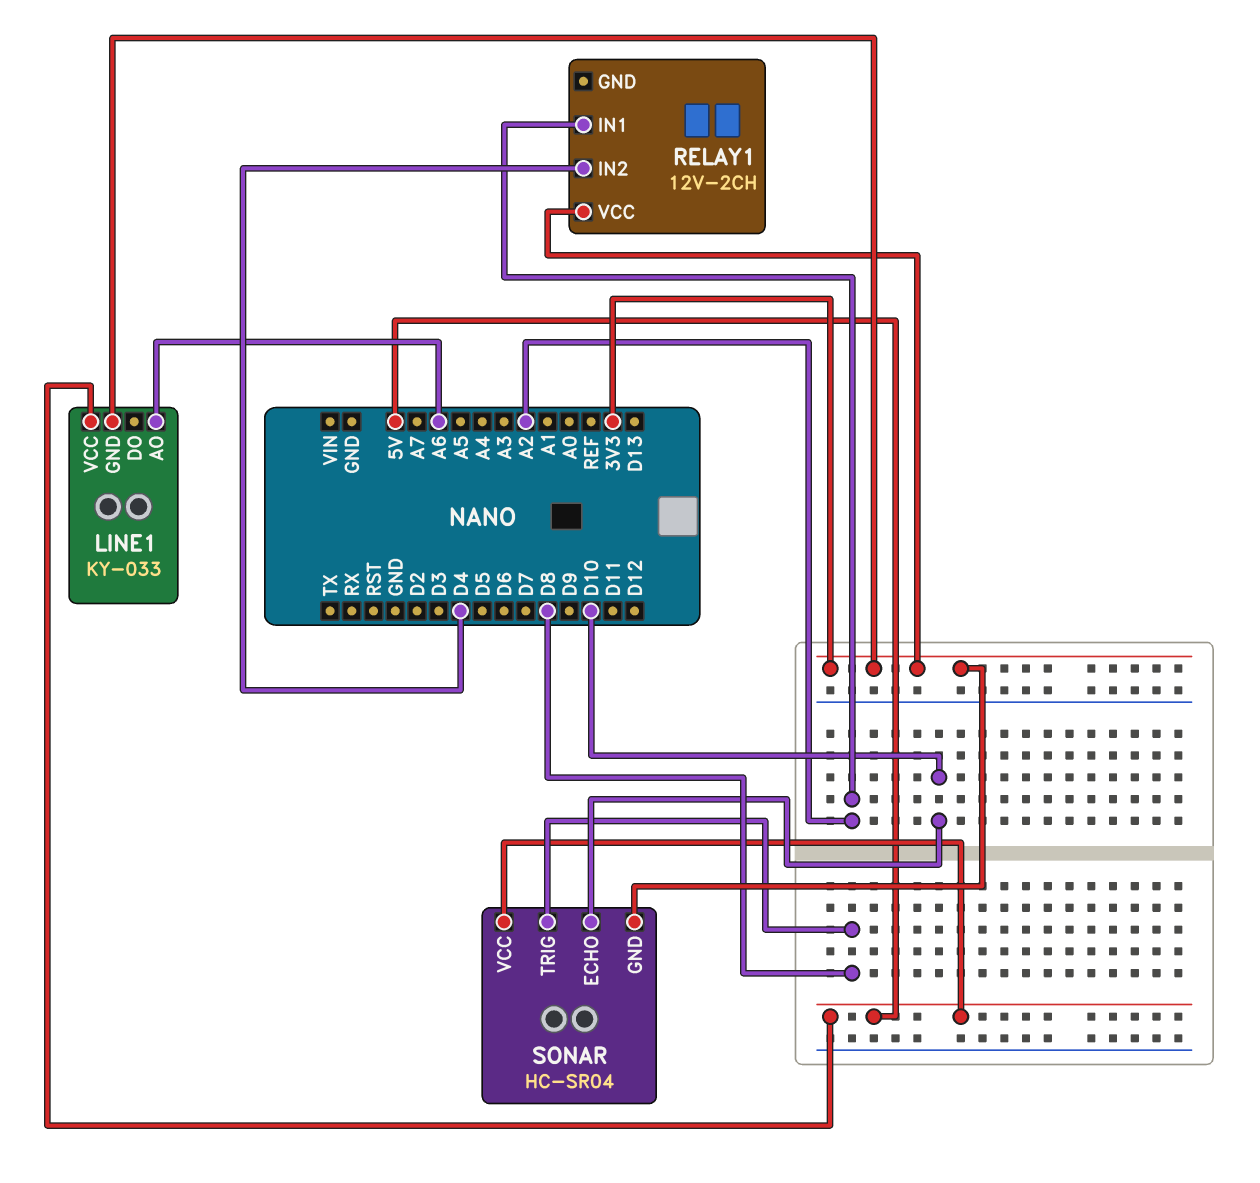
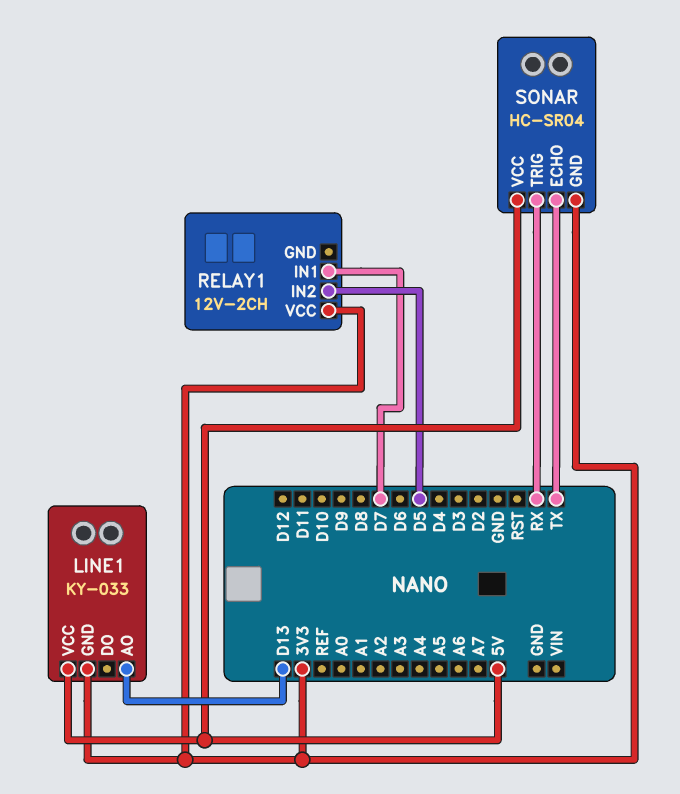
LINE1 pin AO: A6 -> D13
RELAY1 pin IN1: A2 -> D7
RELAY1 pin IN2: D4 -> D5
SONAR pin ECHO: D10 -> TX
SONAR pin TRIG: D8 -> RX

